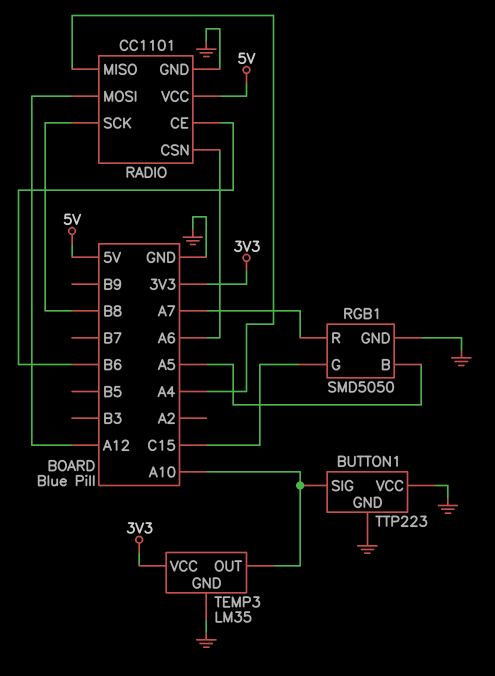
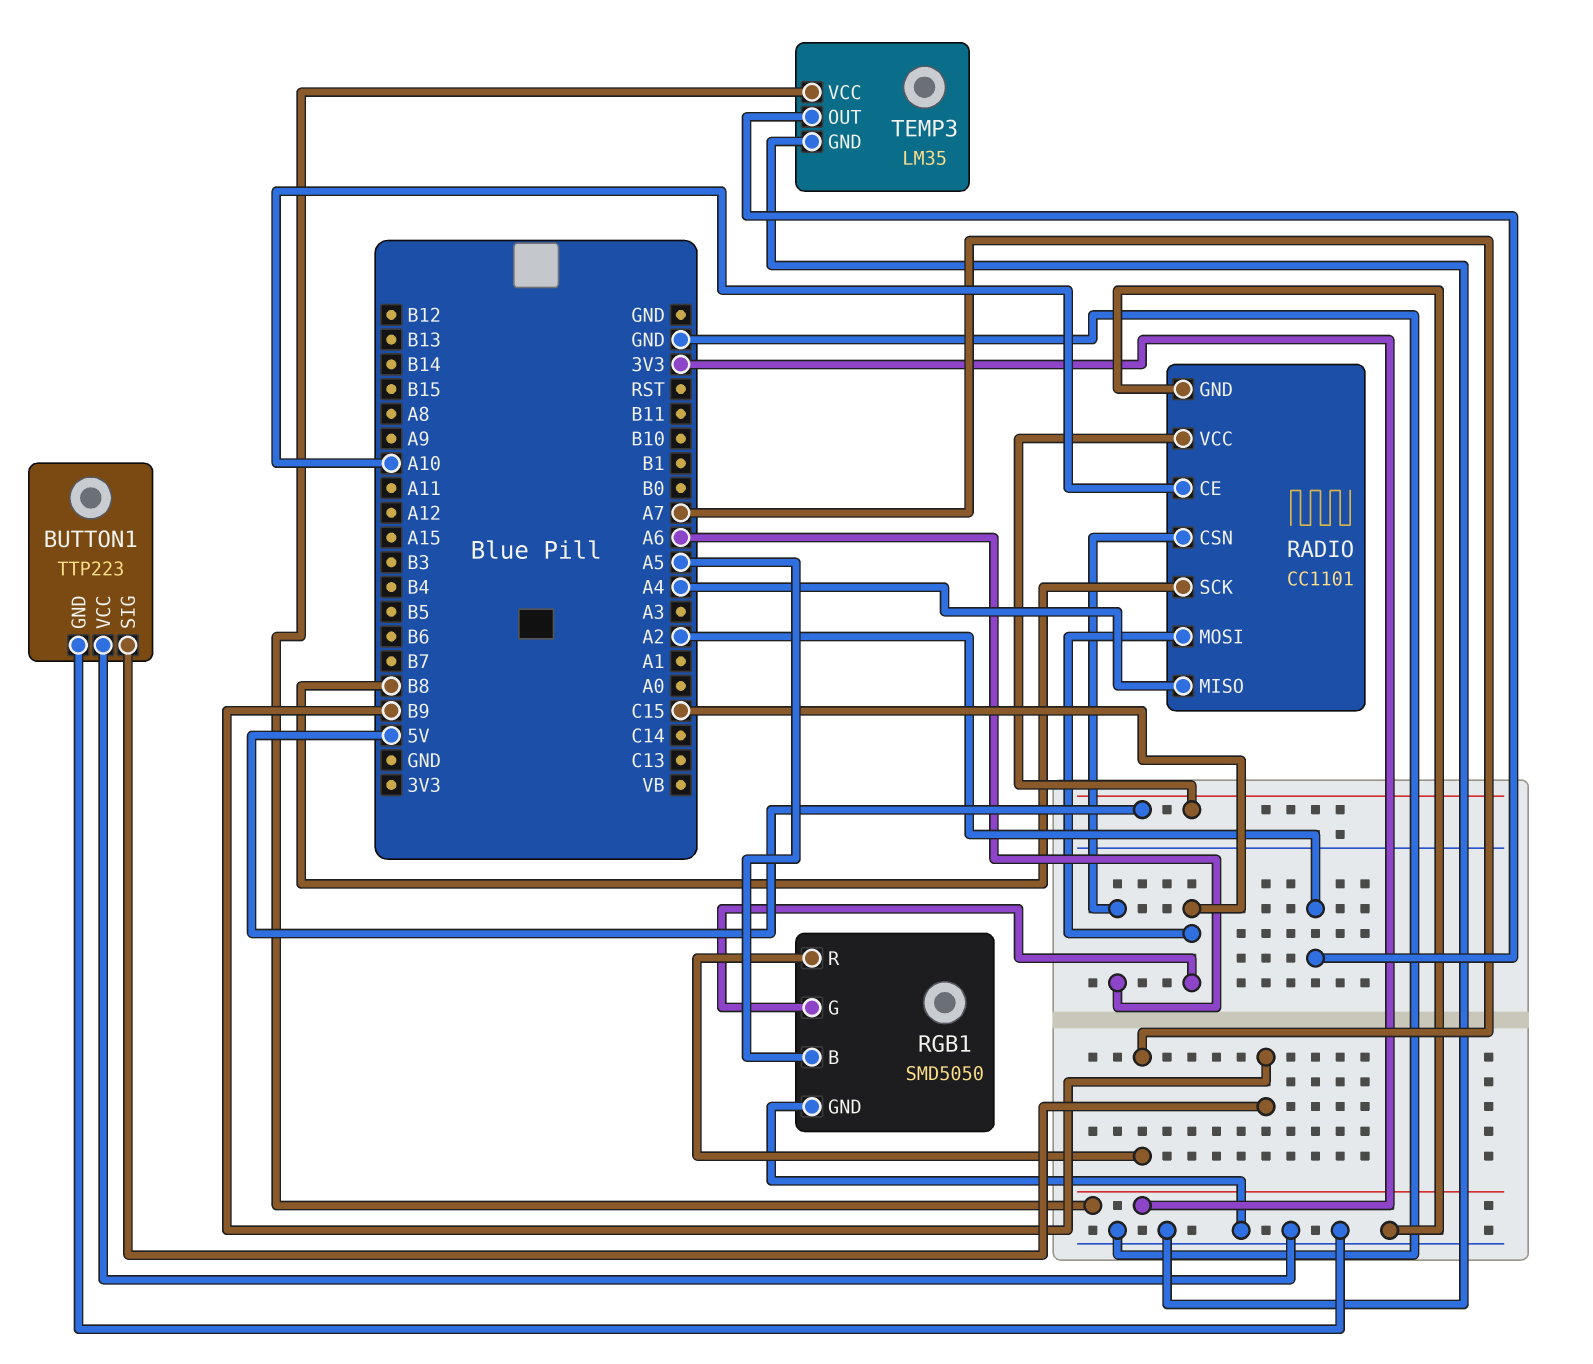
BUTTON1 pin SIG: A10 -> B9
RADIO pin CE: B6 -> A10
RADIO pin MOSI: A12 -> C15
TEMP3 pin OUT: A10 -> A2

